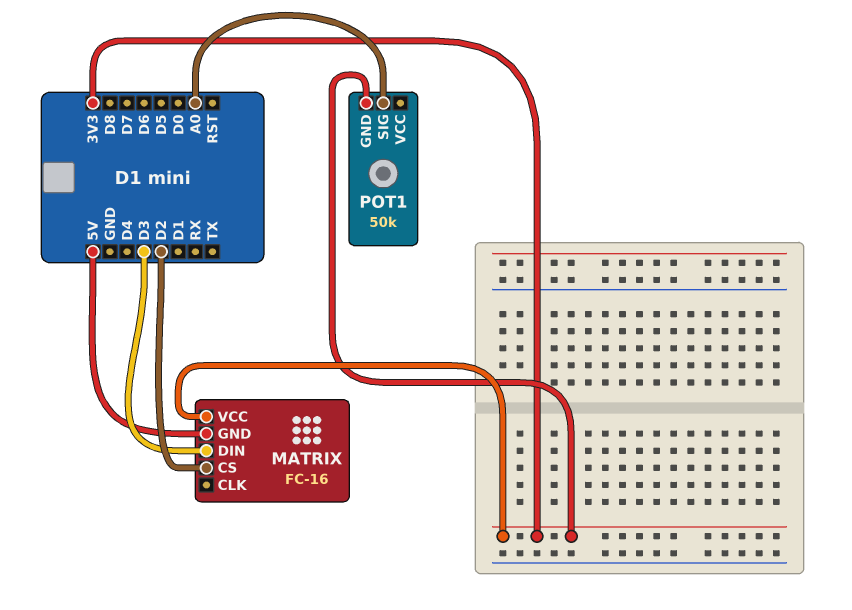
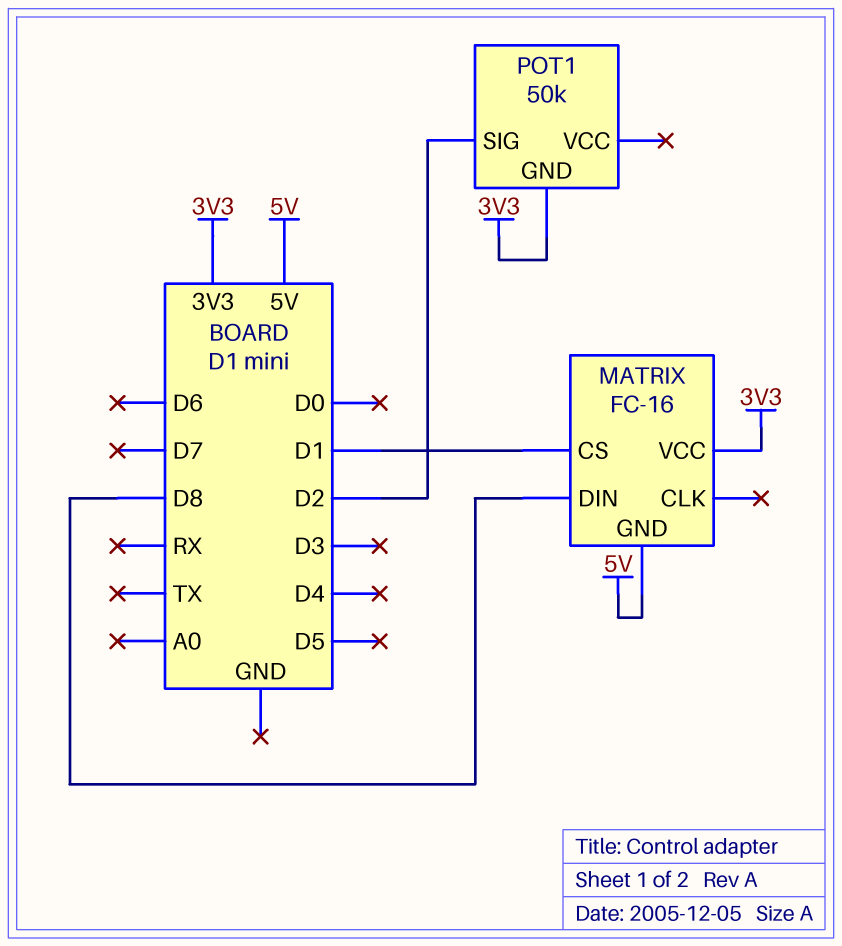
MATRIX pin CS: D2 -> D1
MATRIX pin DIN: D3 -> D8
POT1 pin SIG: A0 -> D2

